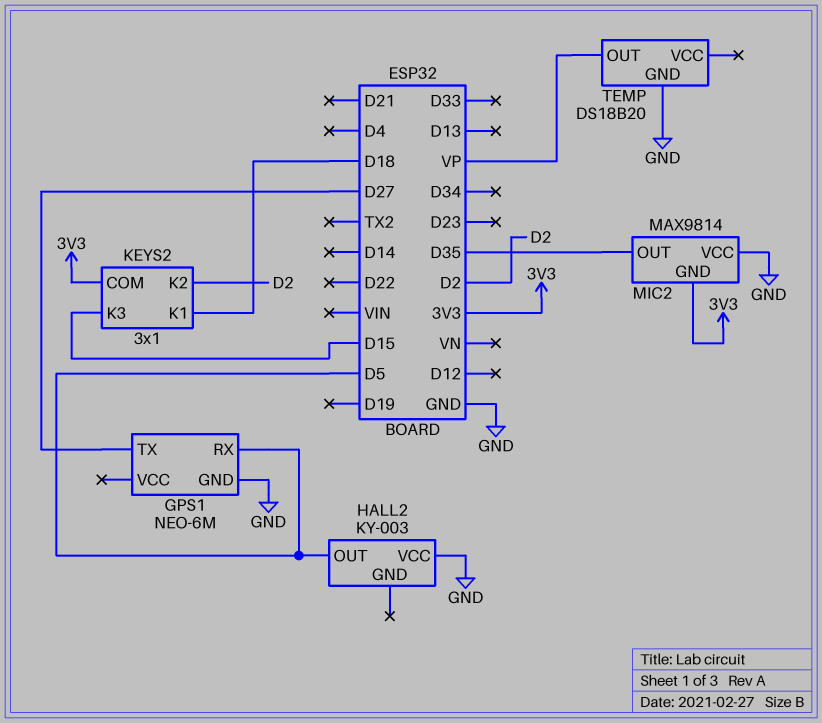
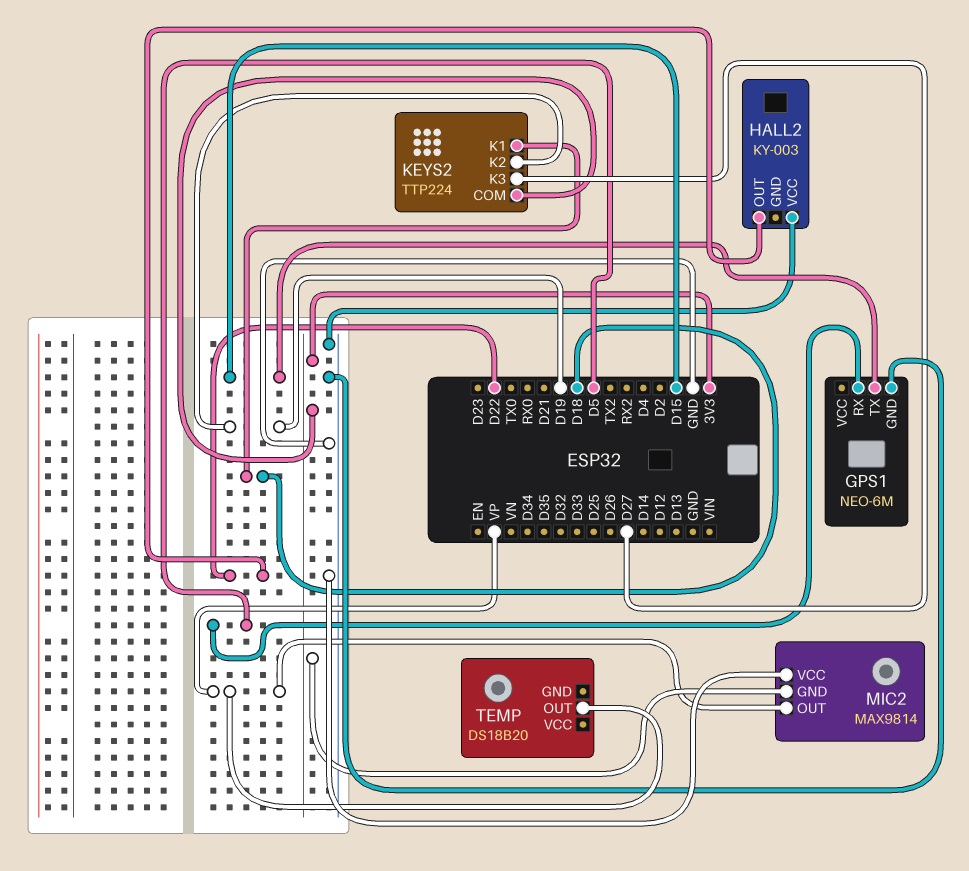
GPS1 pin TX: D27 -> D15
HALL2 pin OUT: D5 -> D22
KEYS2: 3x1 -> TTP224
KEYS2 pin K2: D2 -> D19
KEYS2 pin K3: D15 -> D27
MIC2 pin OUT: D35 -> VP
TEMP pin GND: GND -> none

